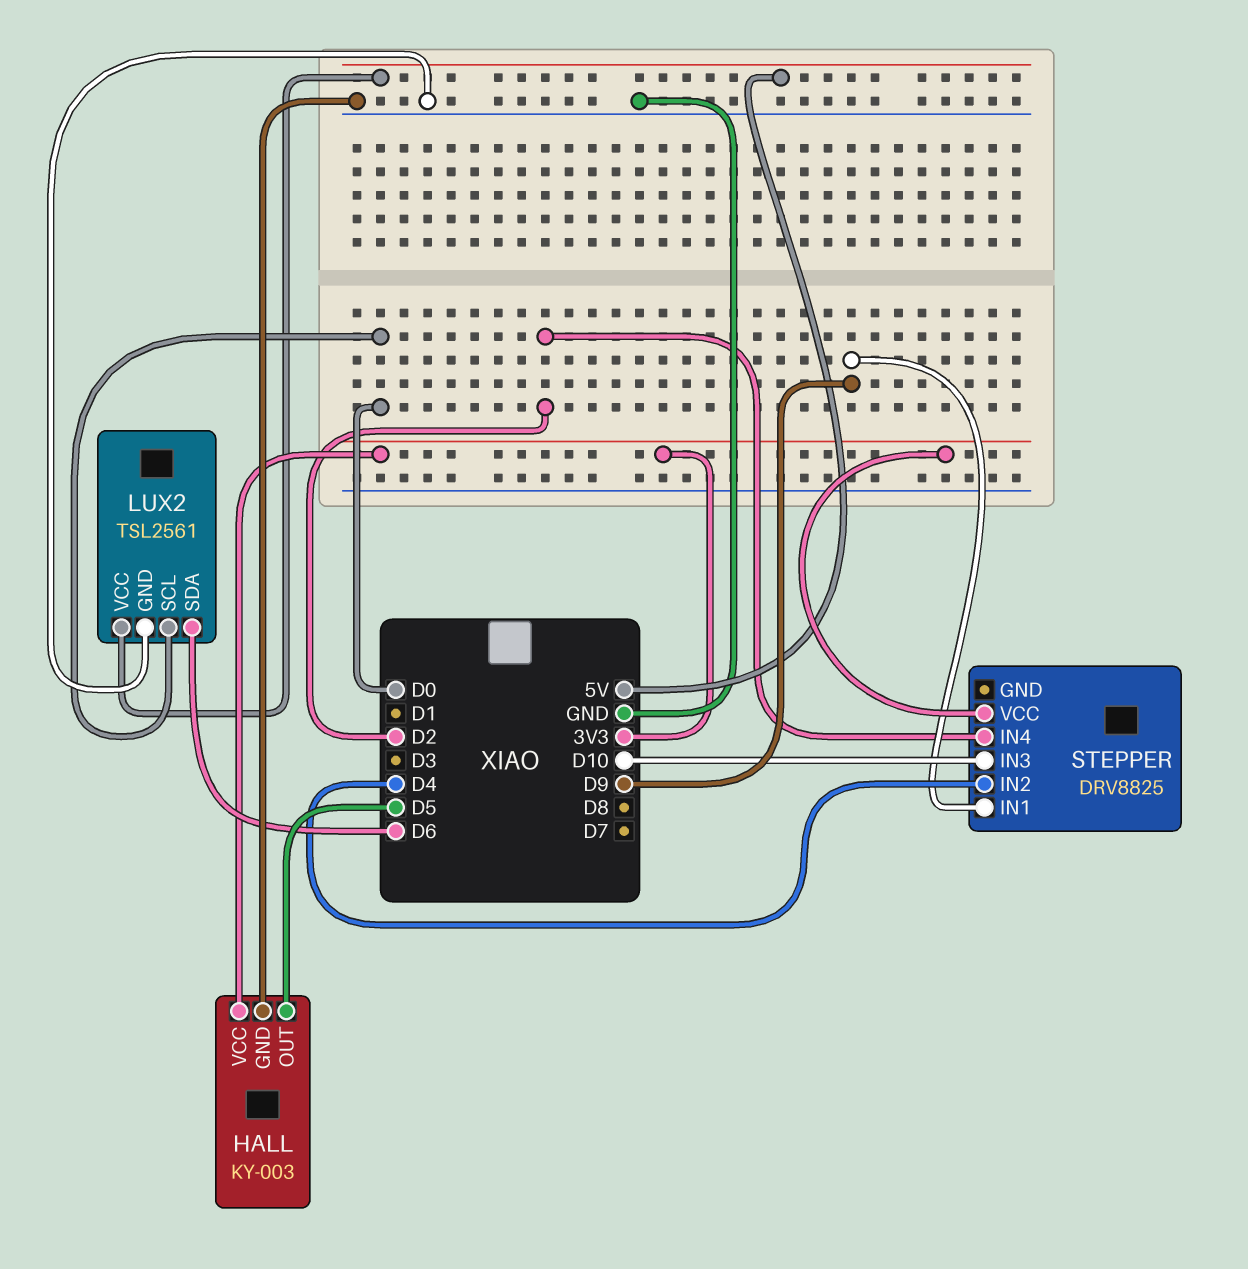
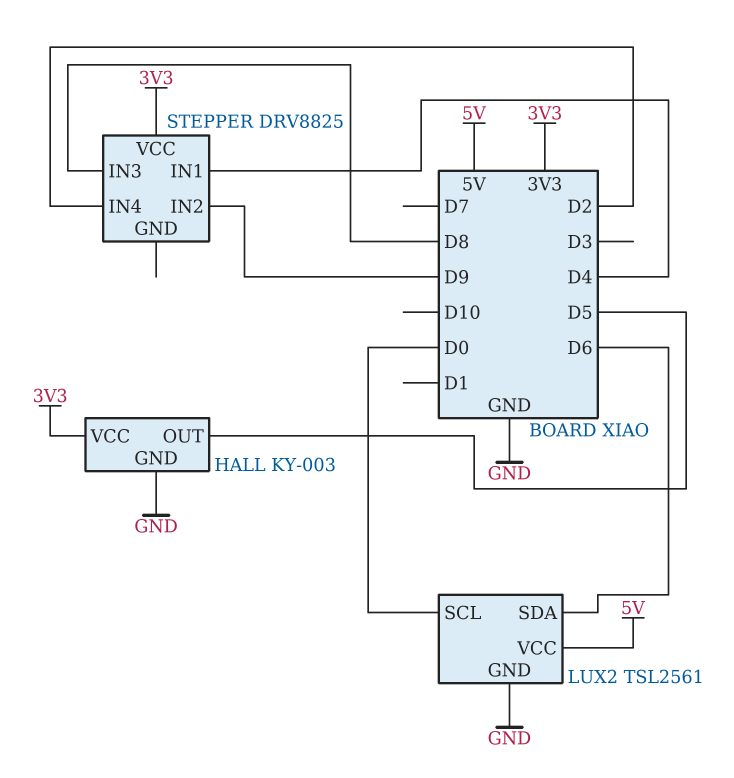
STEPPER pin IN1: D9 -> D4
STEPPER pin IN2: D4 -> D9
STEPPER pin IN3: D10 -> D8

